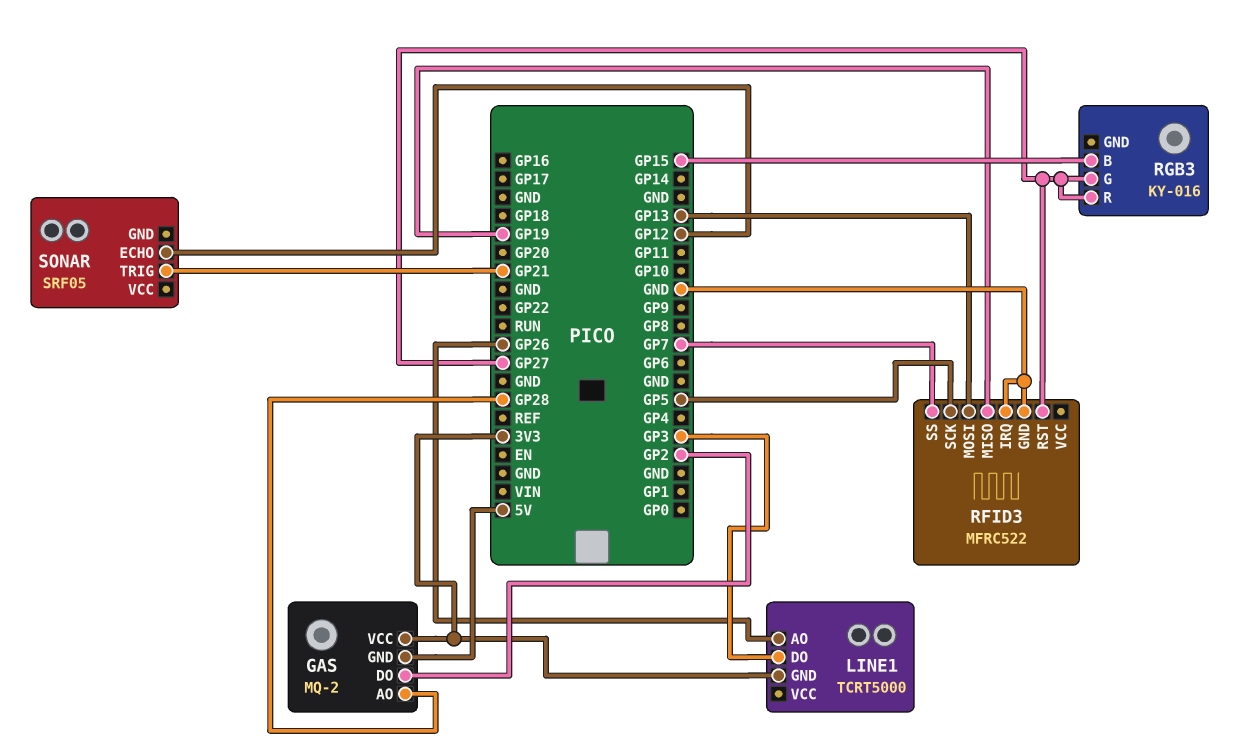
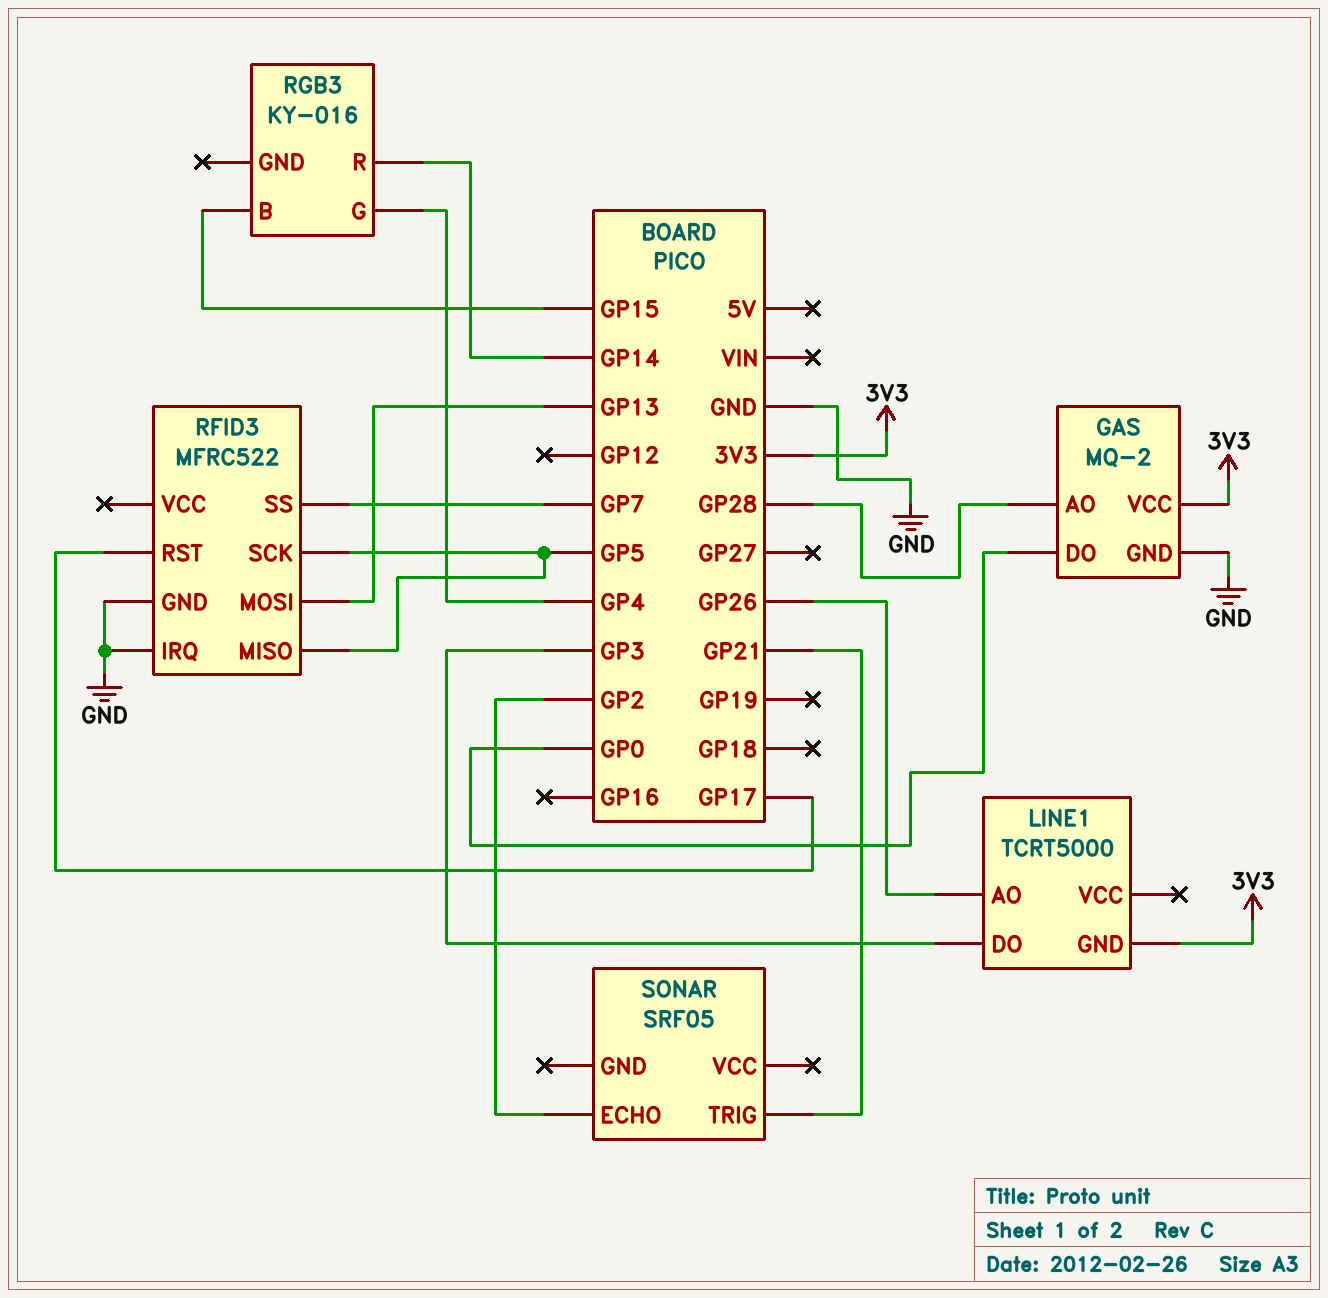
GAS pin DO: GP2 -> GP0
GAS pin GND: 5V -> GND
RFID3 pin MISO: GP19 -> GP5
RFID3 pin RST: GP27 -> GP17
RGB3 pin G: GP27 -> GP4
RGB3 pin R: GP27 -> GP14
SONAR pin ECHO: GP12 -> GP2

